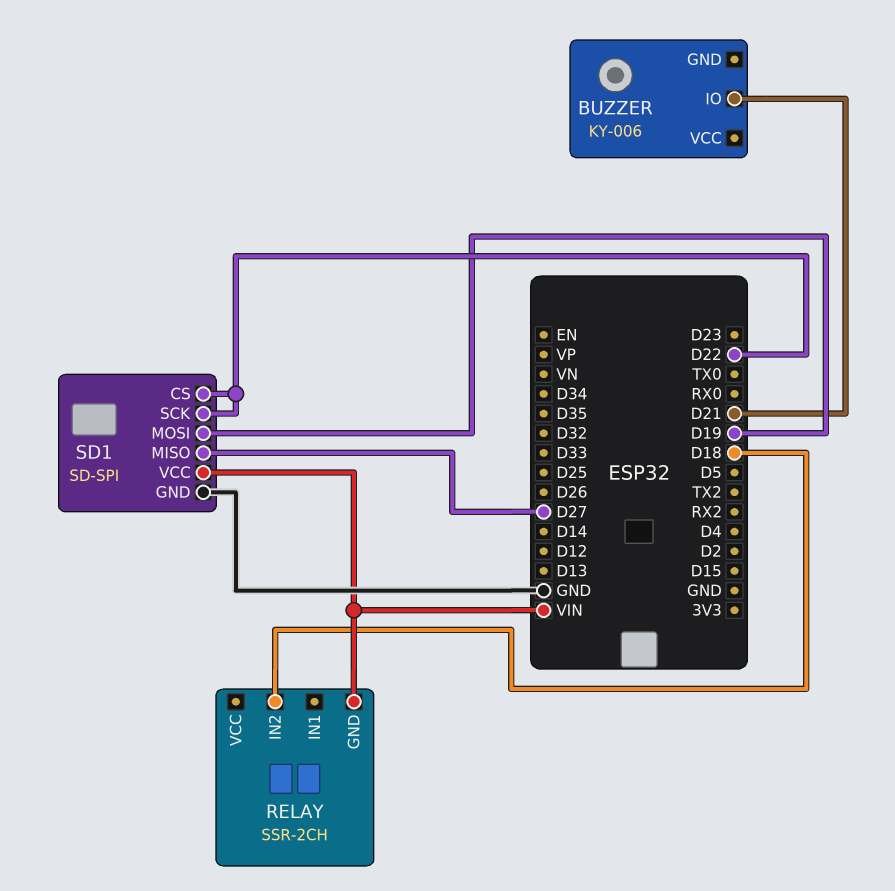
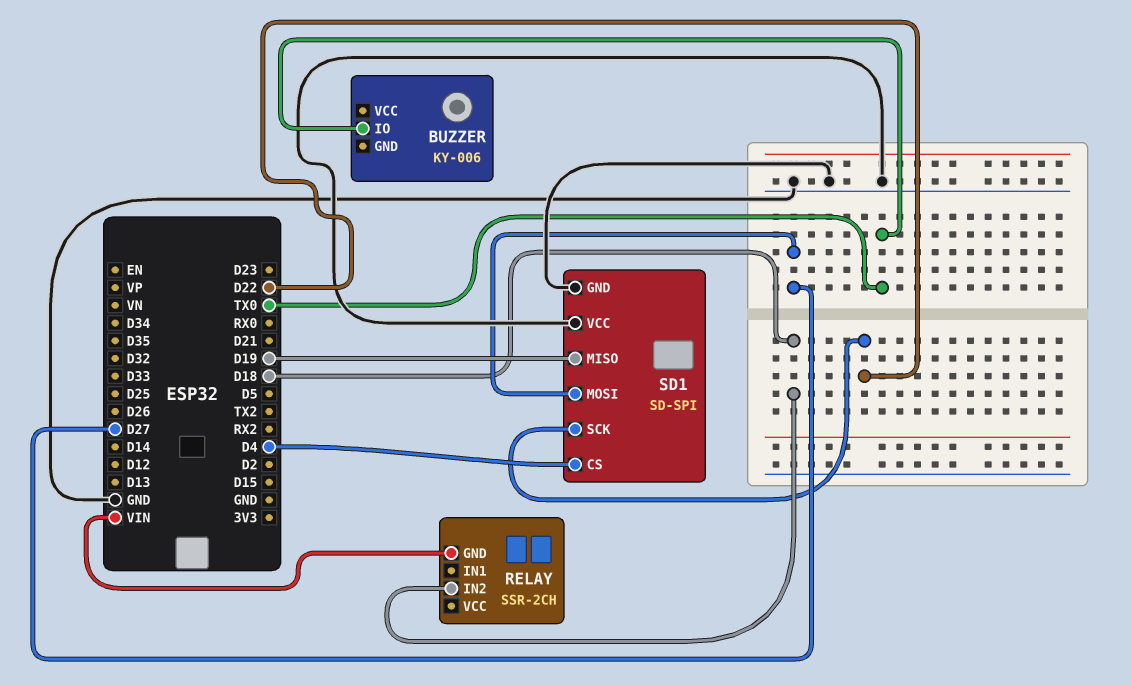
BUZZER pin IO: D21 -> TX0
SD1 pin CS: D22 -> D4
SD1 pin MISO: D27 -> D19
SD1 pin MOSI: D19 -> D27
SD1 pin VCC: VIN -> GND

